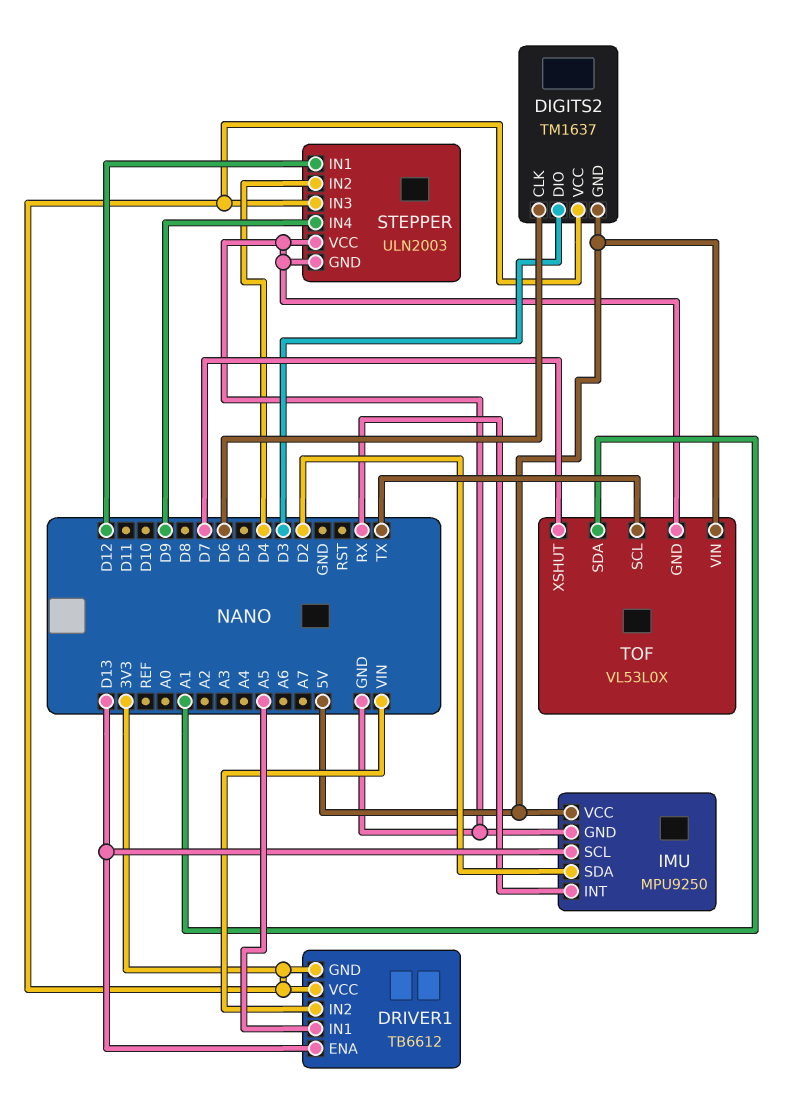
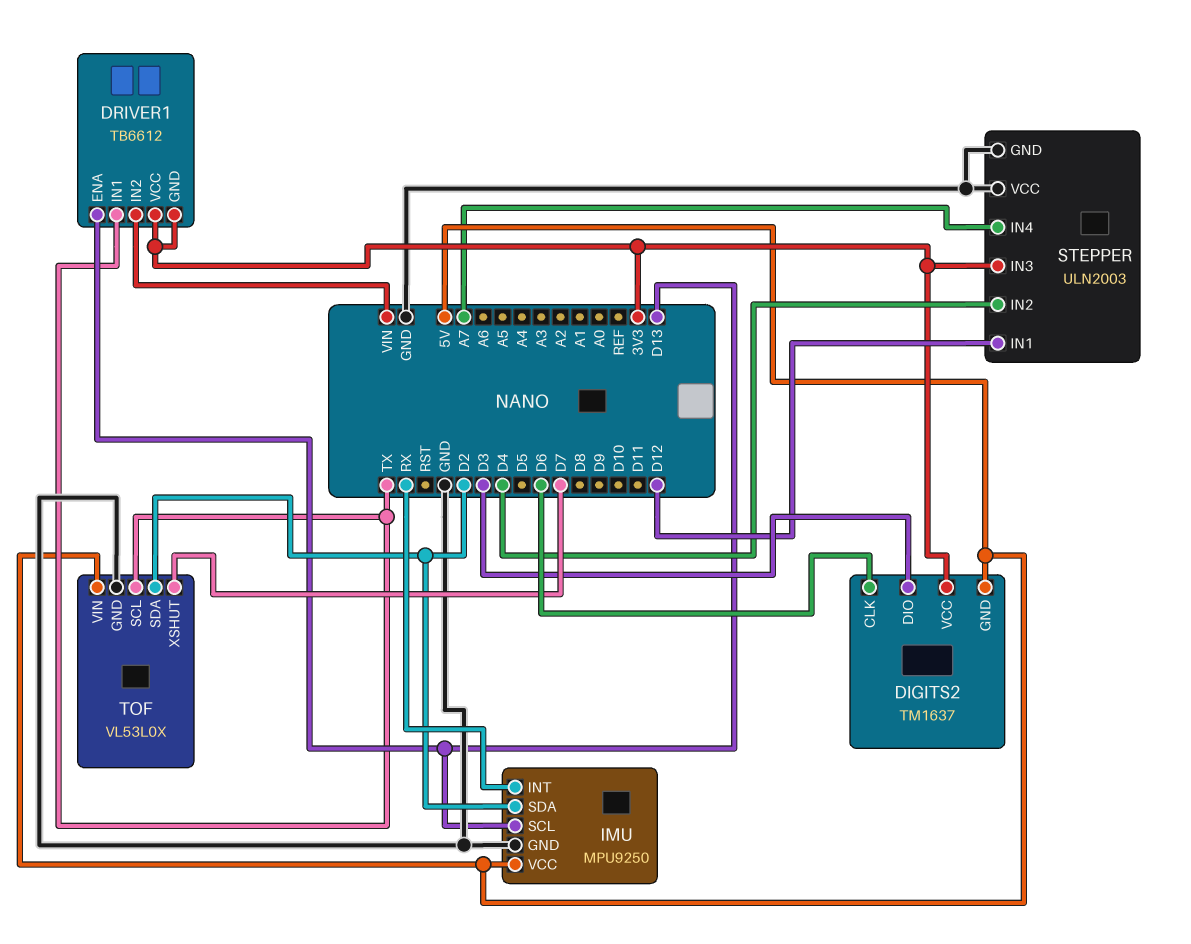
DRIVER1 pin IN1: A5 -> TX
STEPPER pin IN4: D9 -> A7
TOF pin SDA: A1 -> D2

